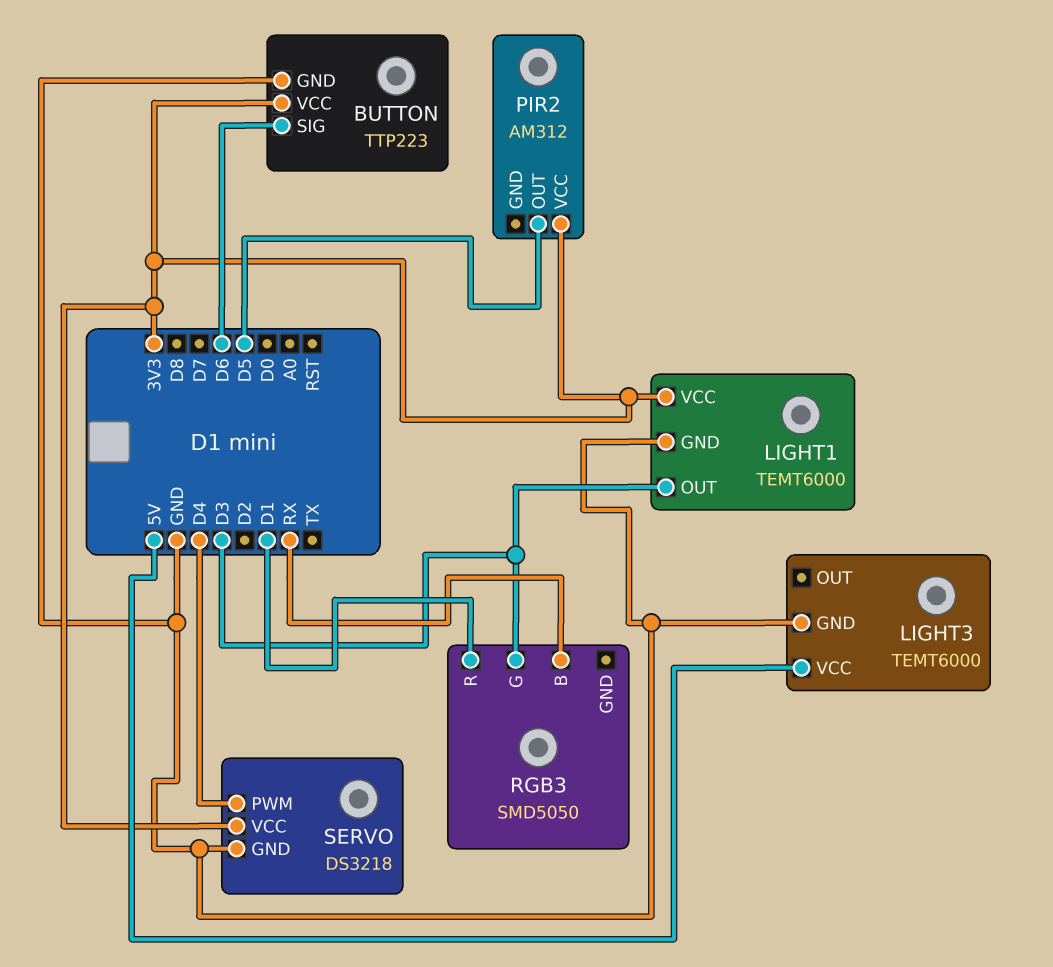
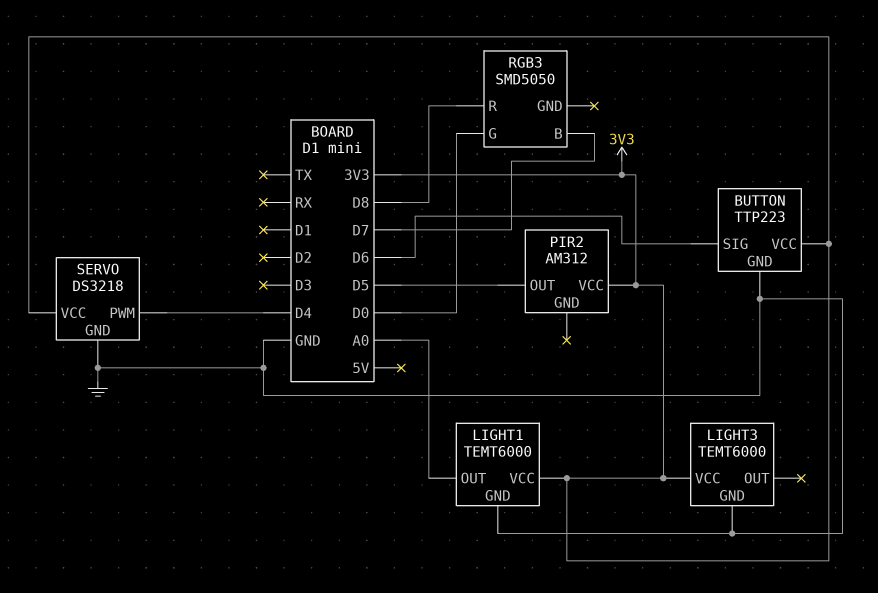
LIGHT1 pin OUT: D3 -> A0
LIGHT3 pin VCC: 5V -> 3V3
RGB3 pin B: RX -> D7
RGB3 pin G: D3 -> D0
RGB3 pin R: D1 -> D8

